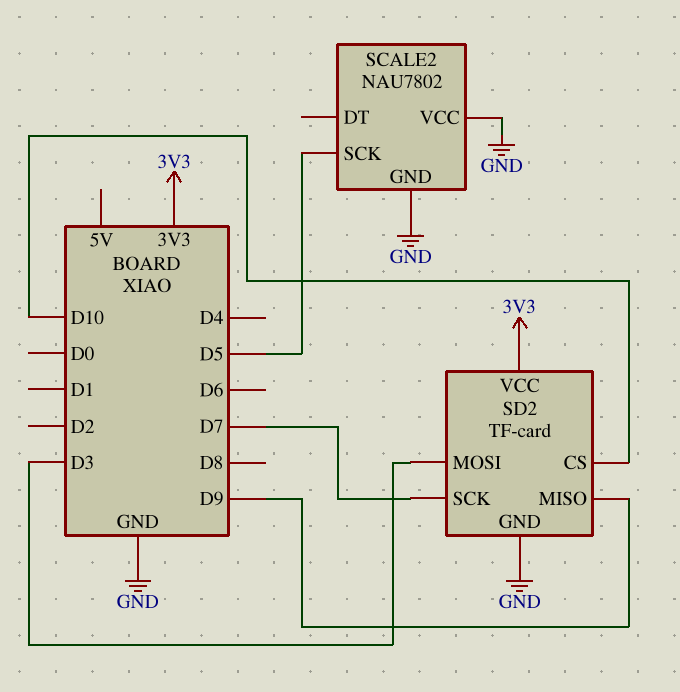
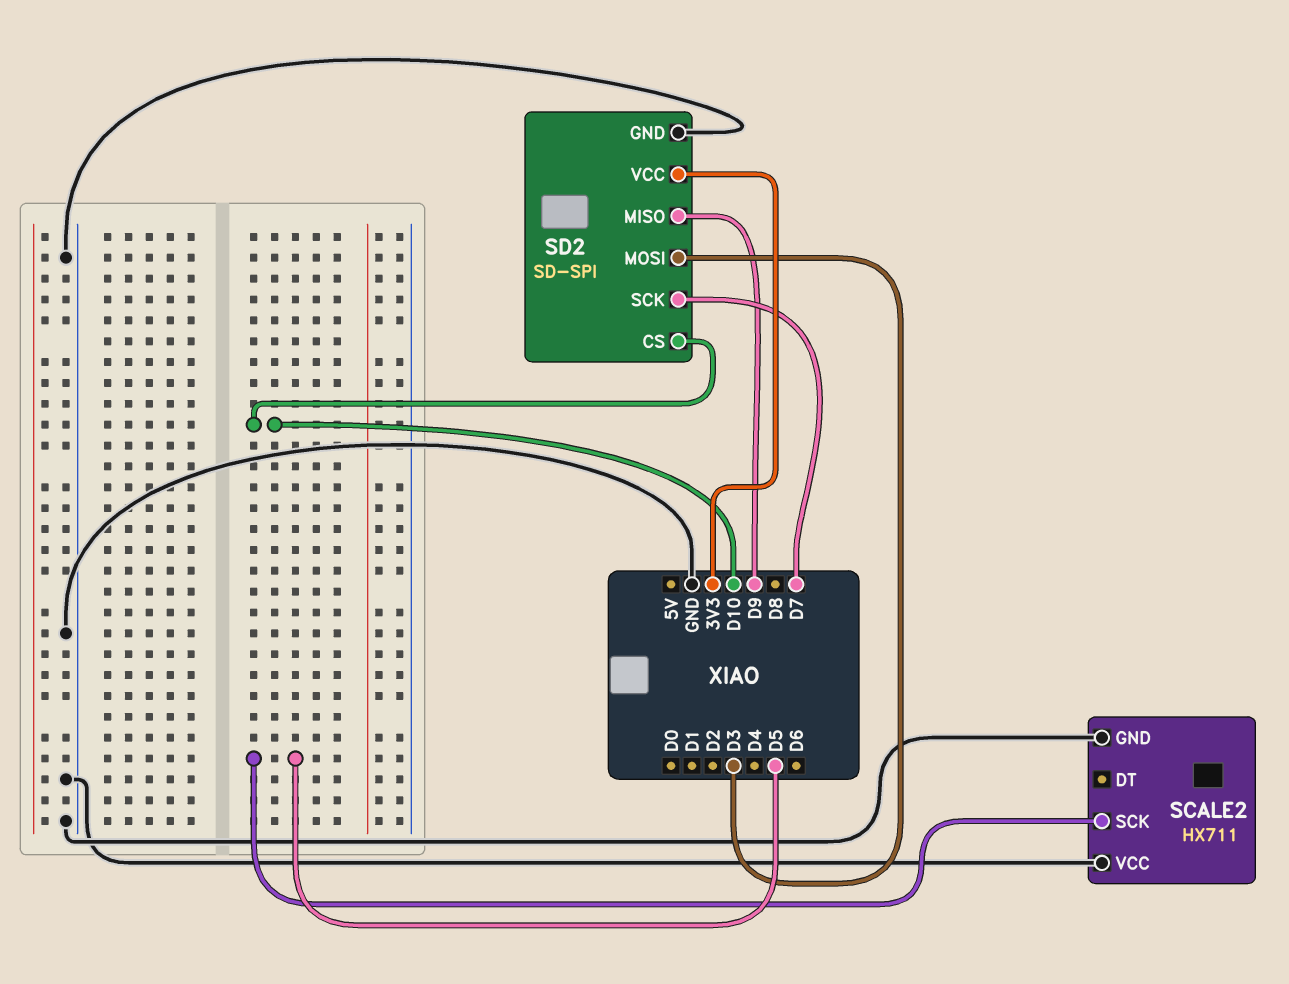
SCALE2: NAU7802 -> HX711
SD2: TF-card -> SD-SPI

